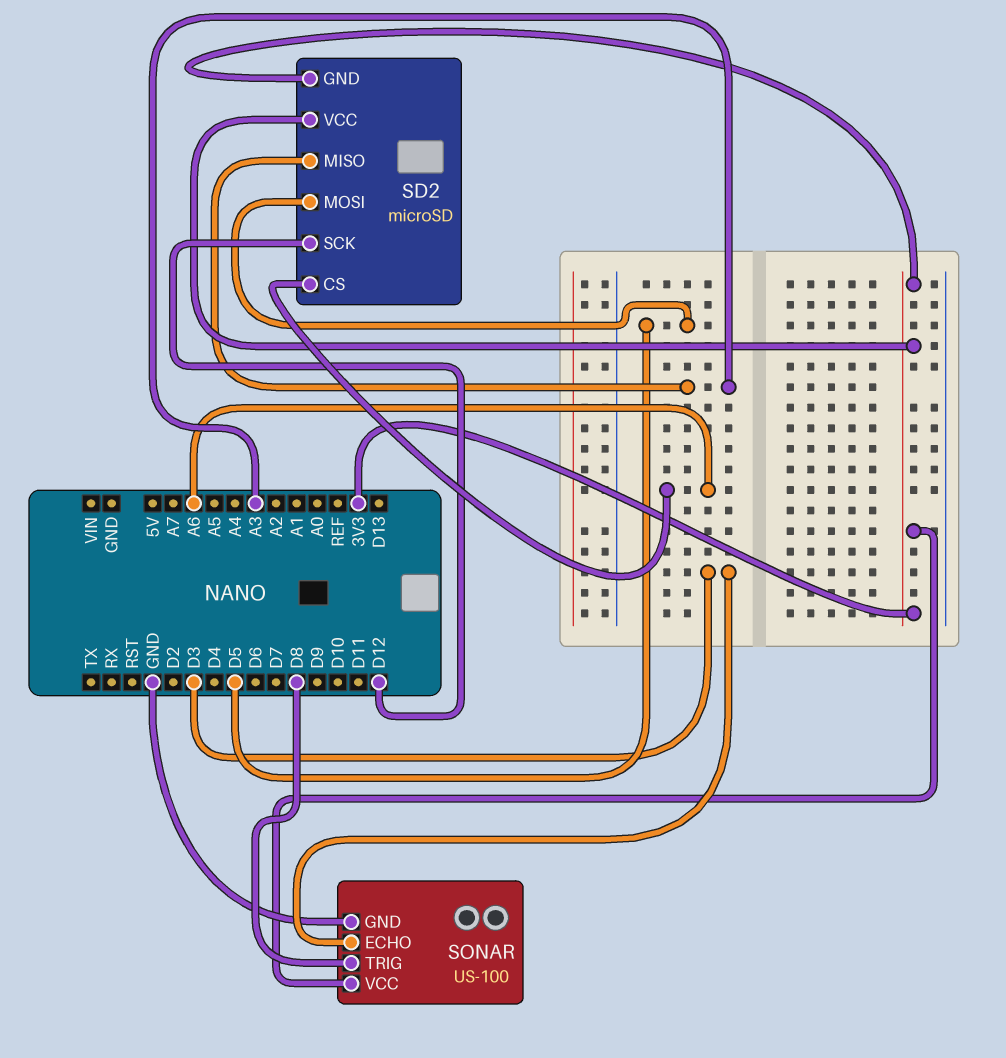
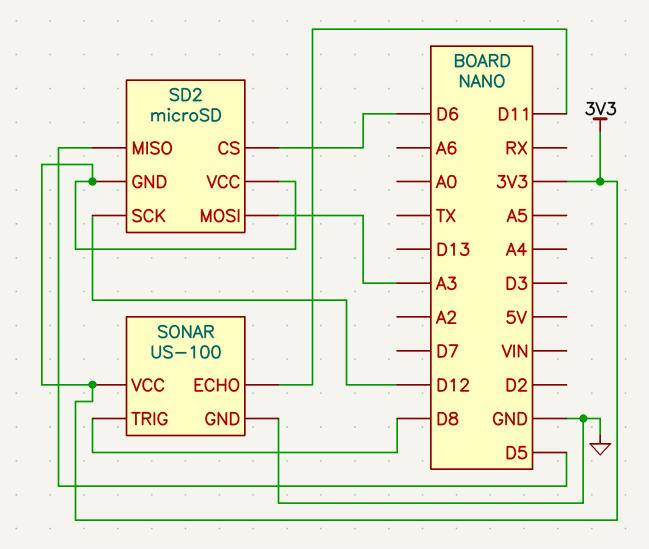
SD2 pin CS: A6 -> D6
SD2 pin MISO: A3 -> D5
SD2 pin MOSI: D5 -> A3
SONAR pin ECHO: D3 -> D11

